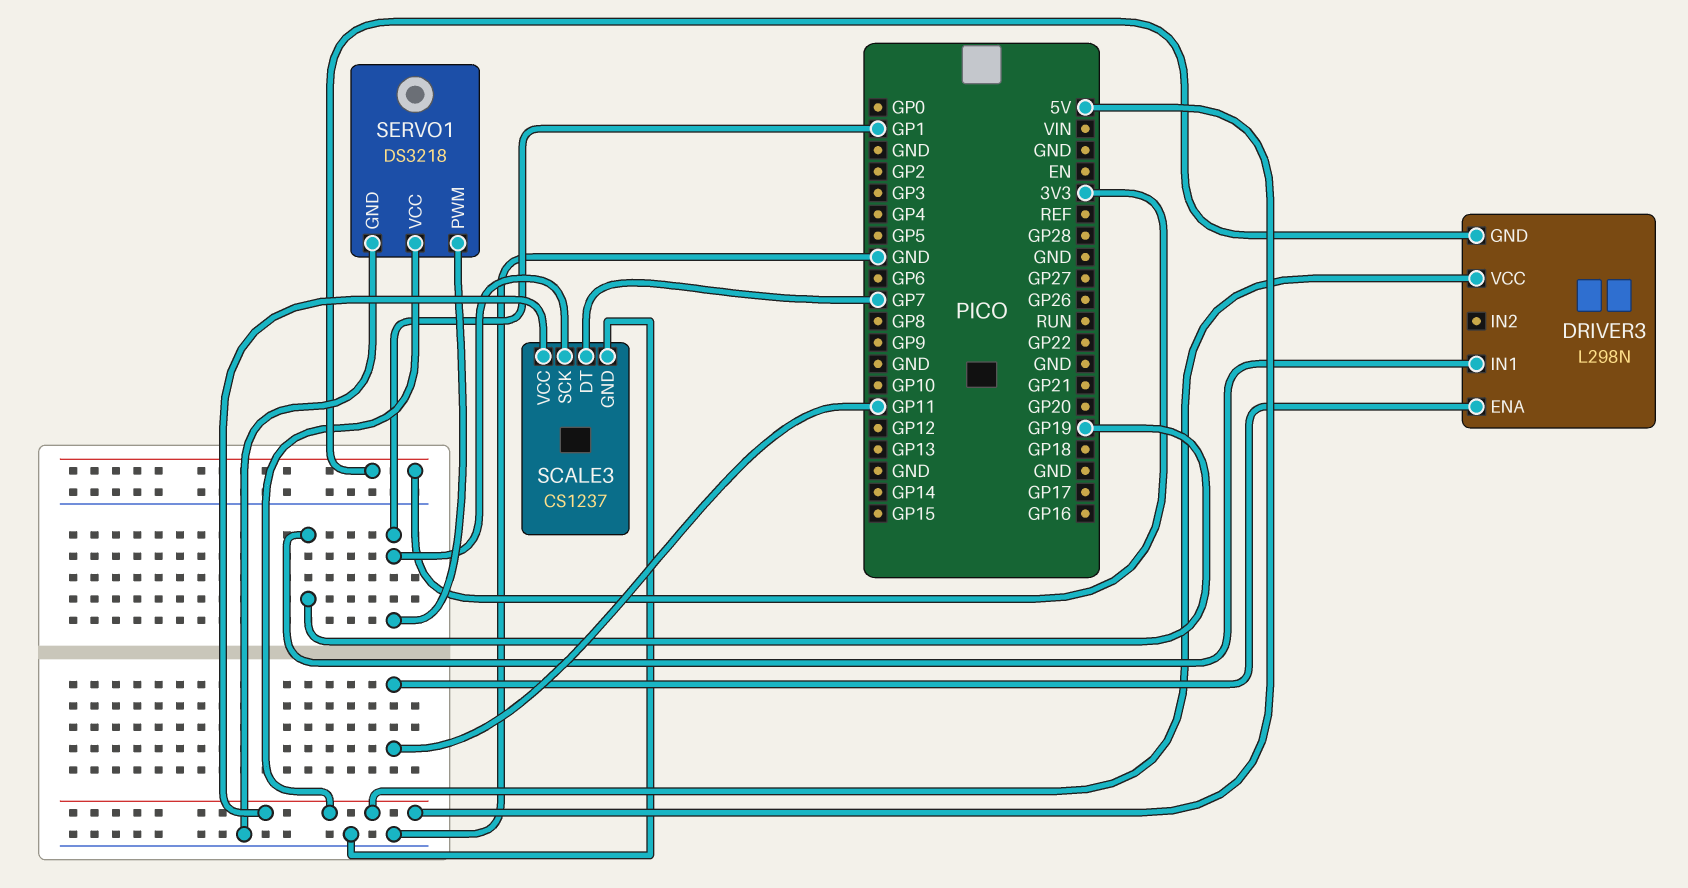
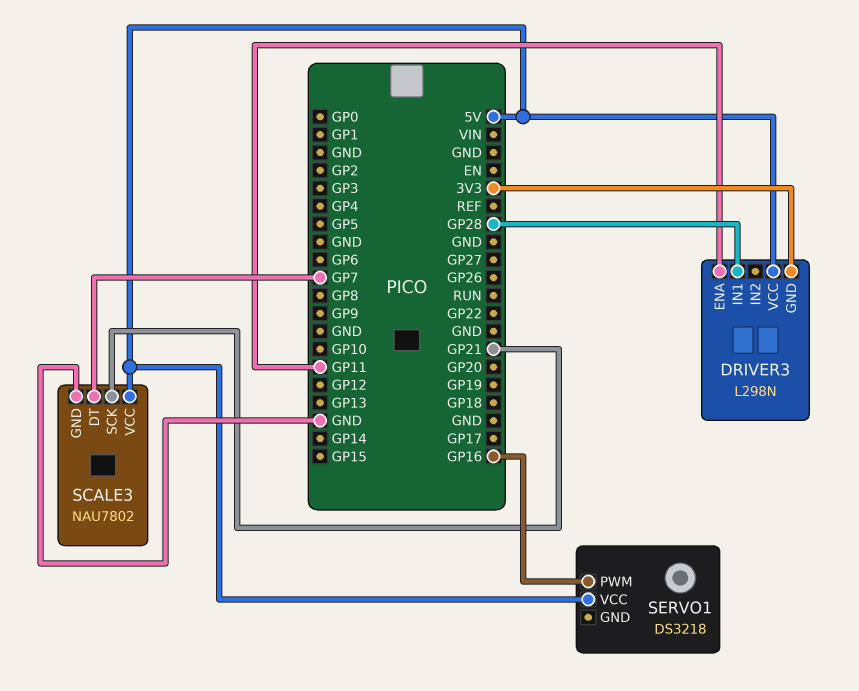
DRIVER3 pin IN1: GP19 -> GP28
SCALE3: CS1237 -> NAU7802
SCALE3 pin SCK: GP1 -> GP21
SERVO1 pin GND: GND -> none
SERVO1 pin PWM: GP1 -> GP16

